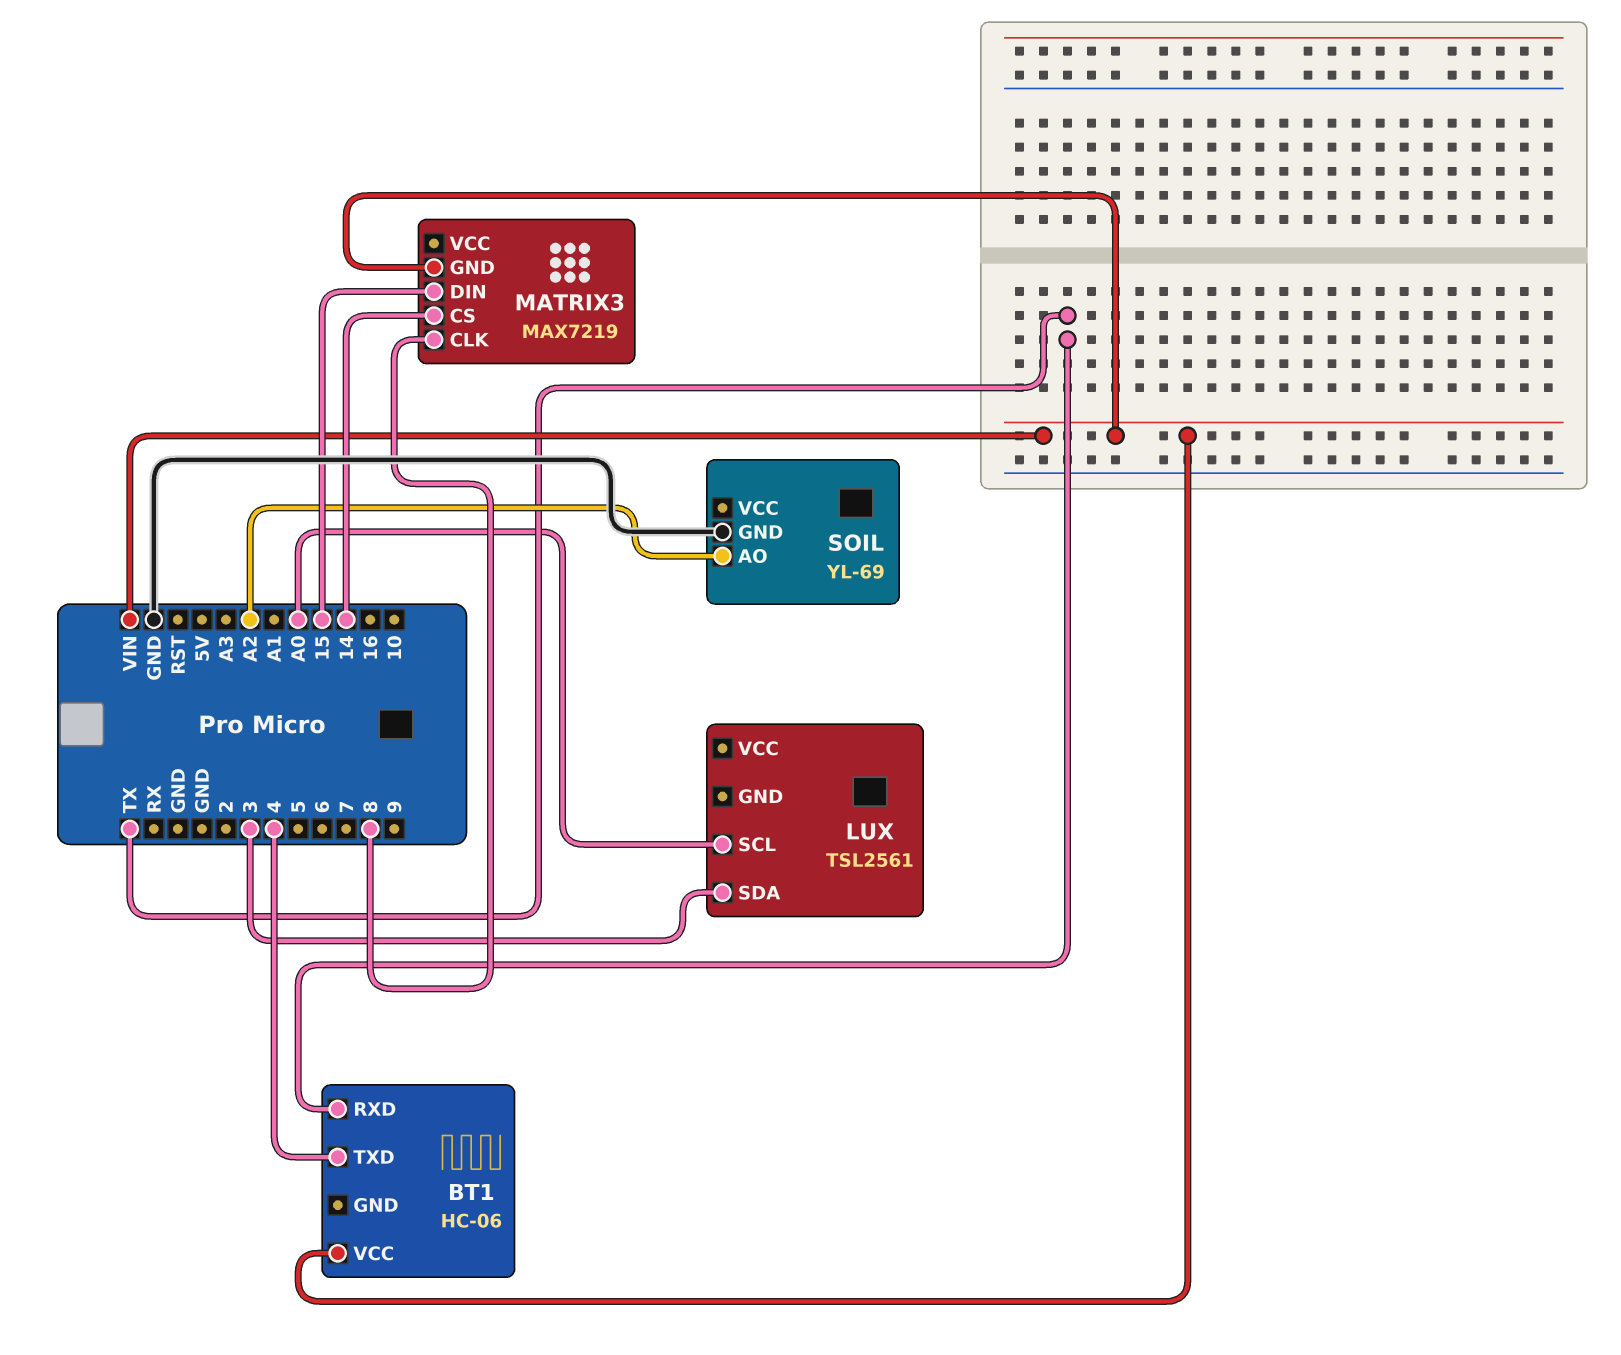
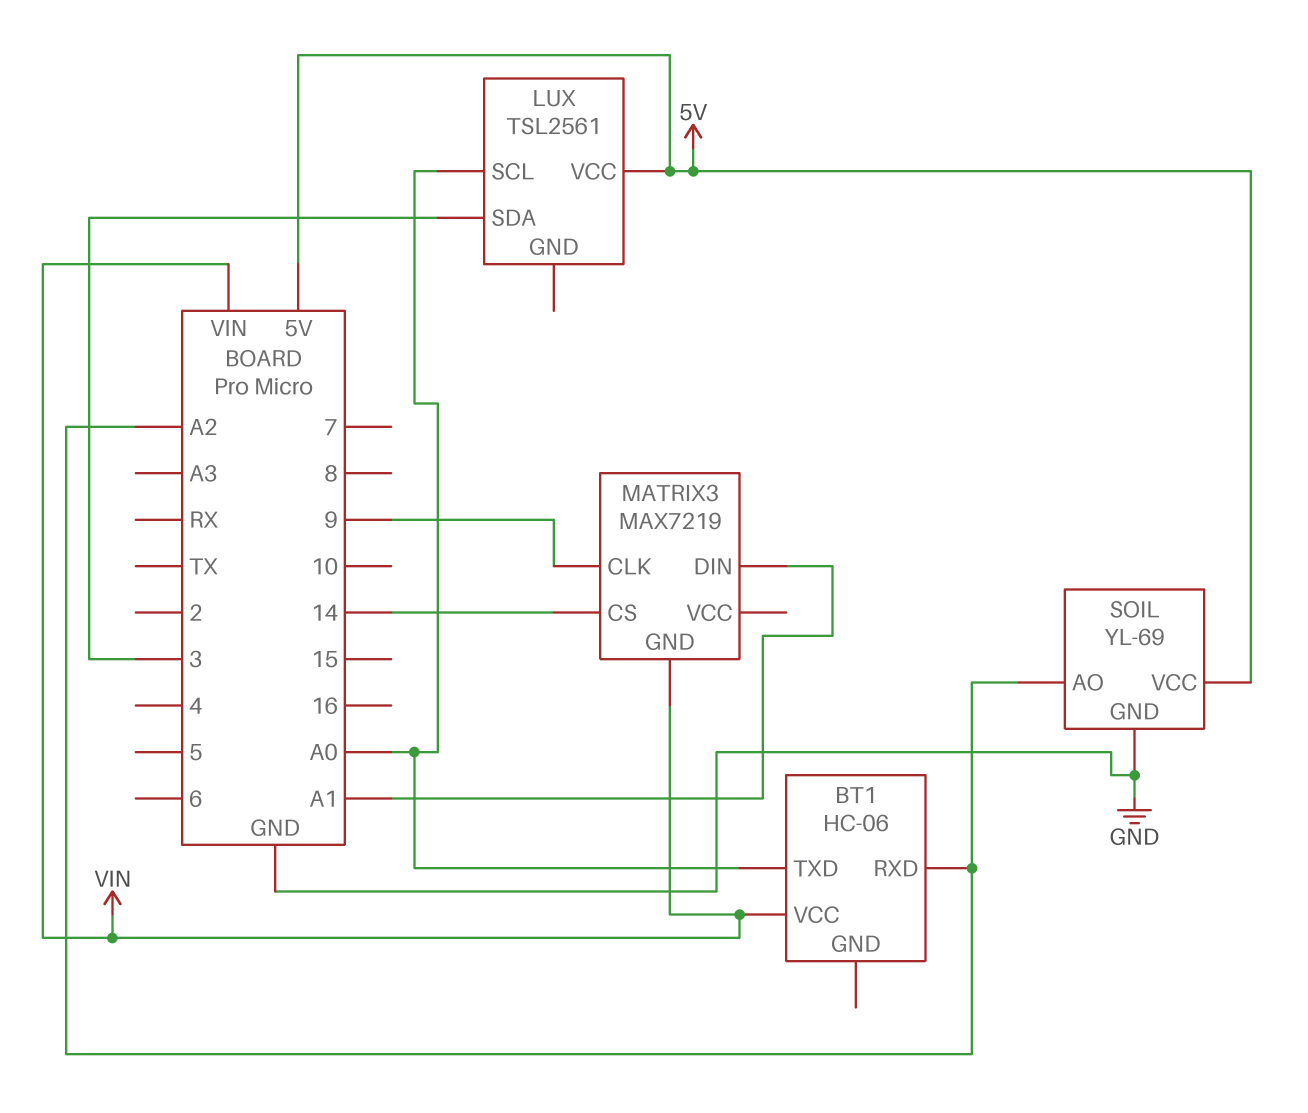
BT1 pin RXD: TX -> A2
BT1 pin TXD: 4 -> A0
LUX pin VCC: none -> 5V
MATRIX3 pin CLK: 8 -> 9
MATRIX3 pin DIN: 15 -> A1
SOIL pin VCC: none -> 5V

